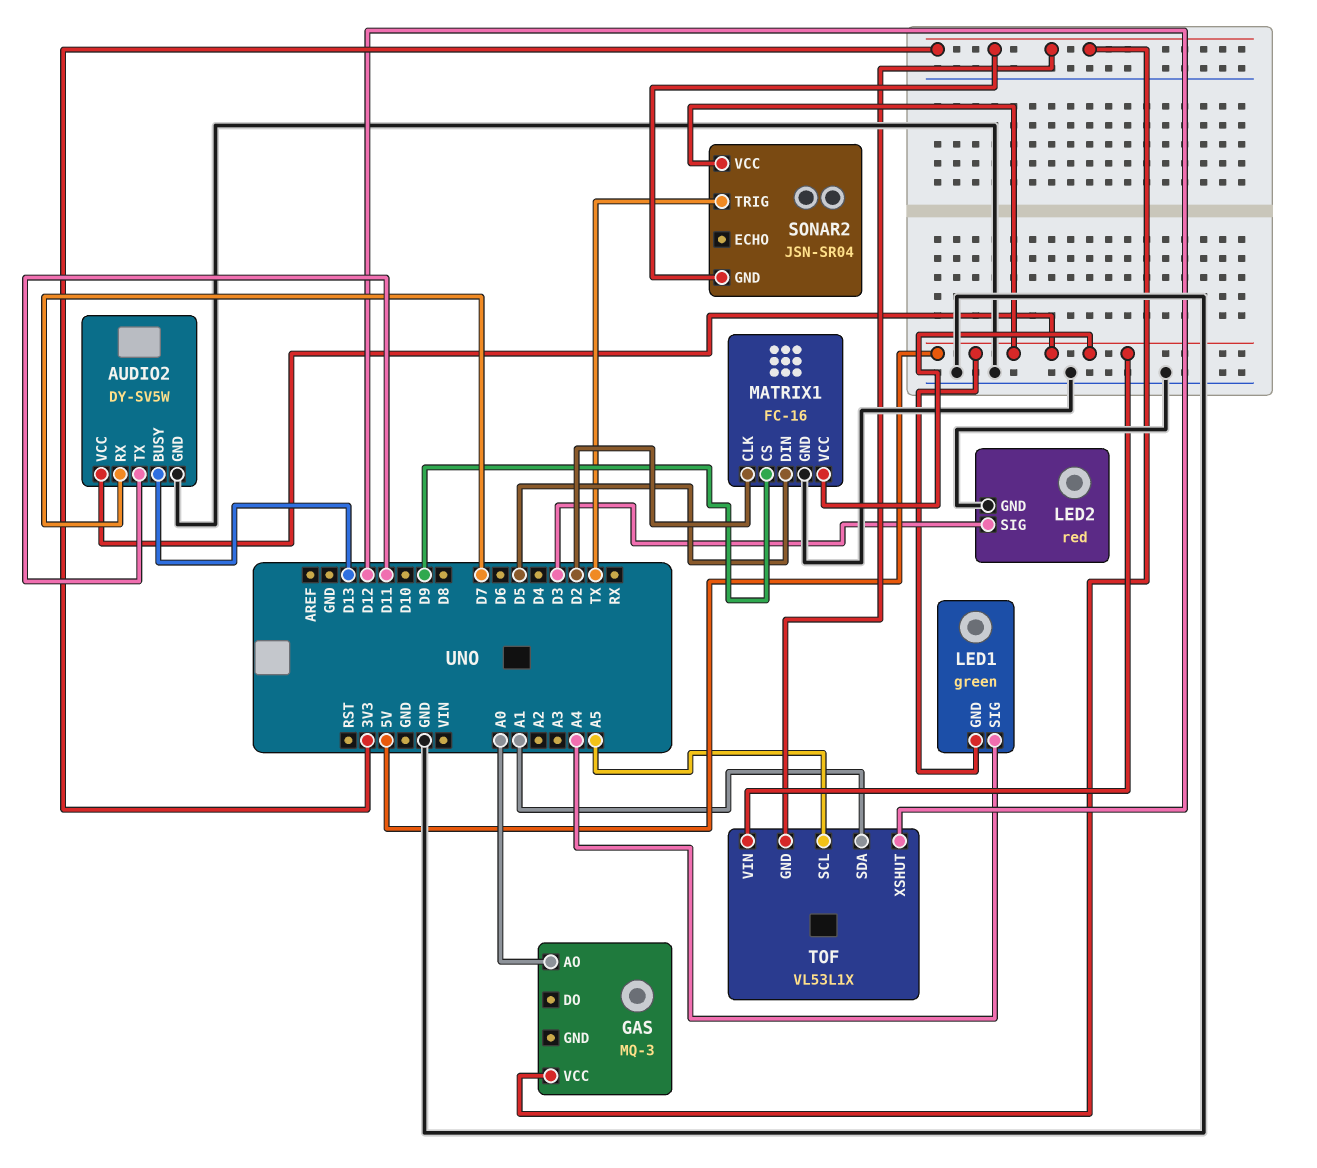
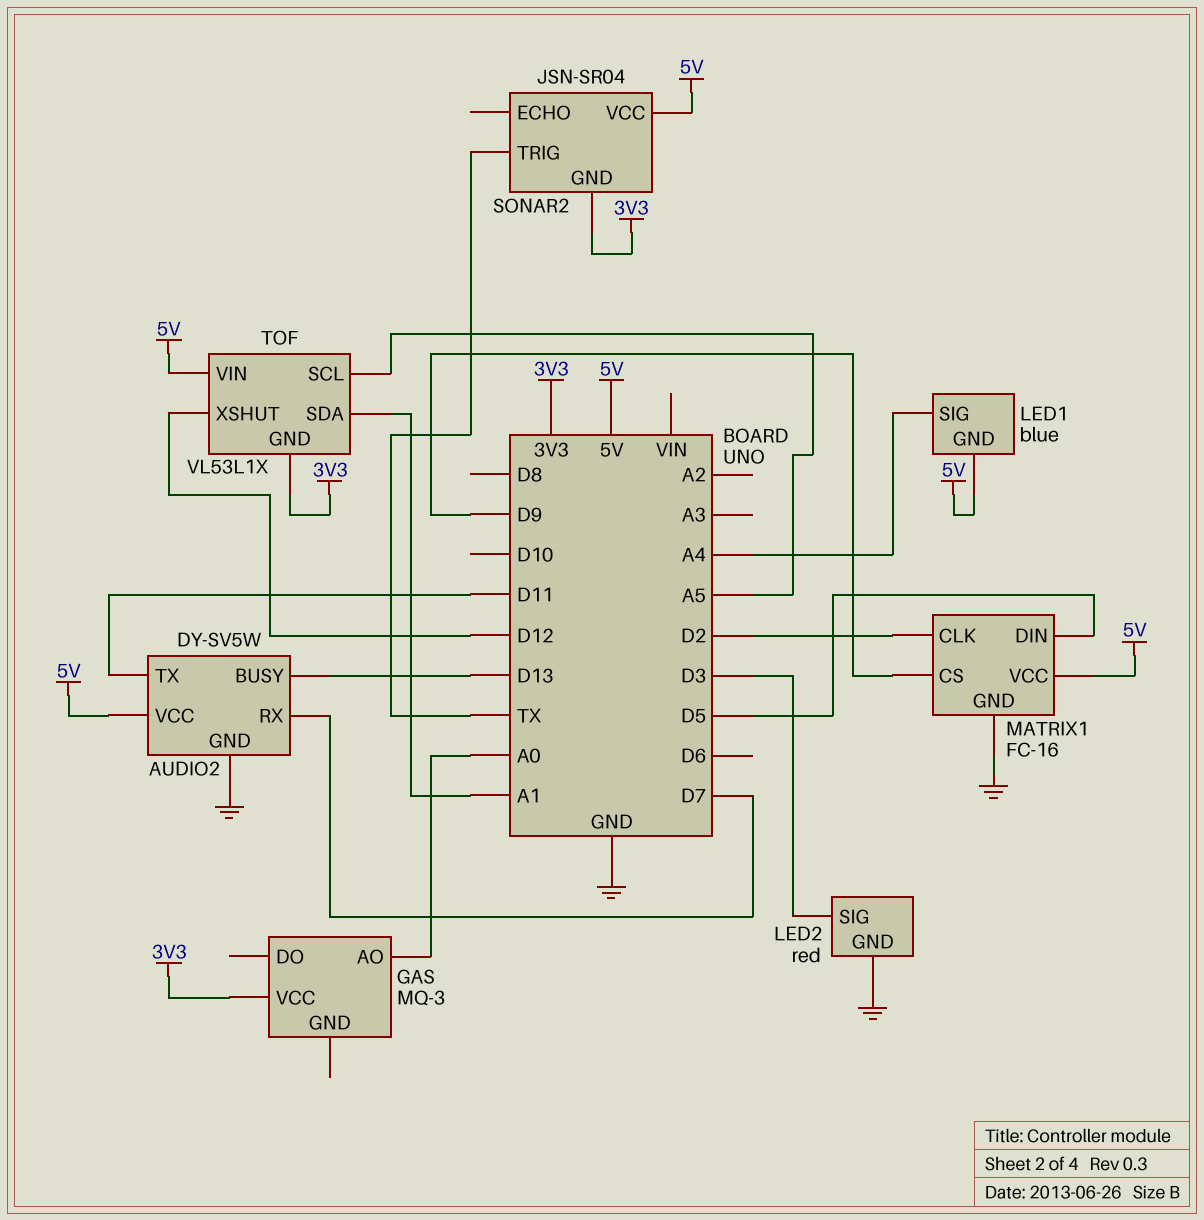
LED1: green -> blue

